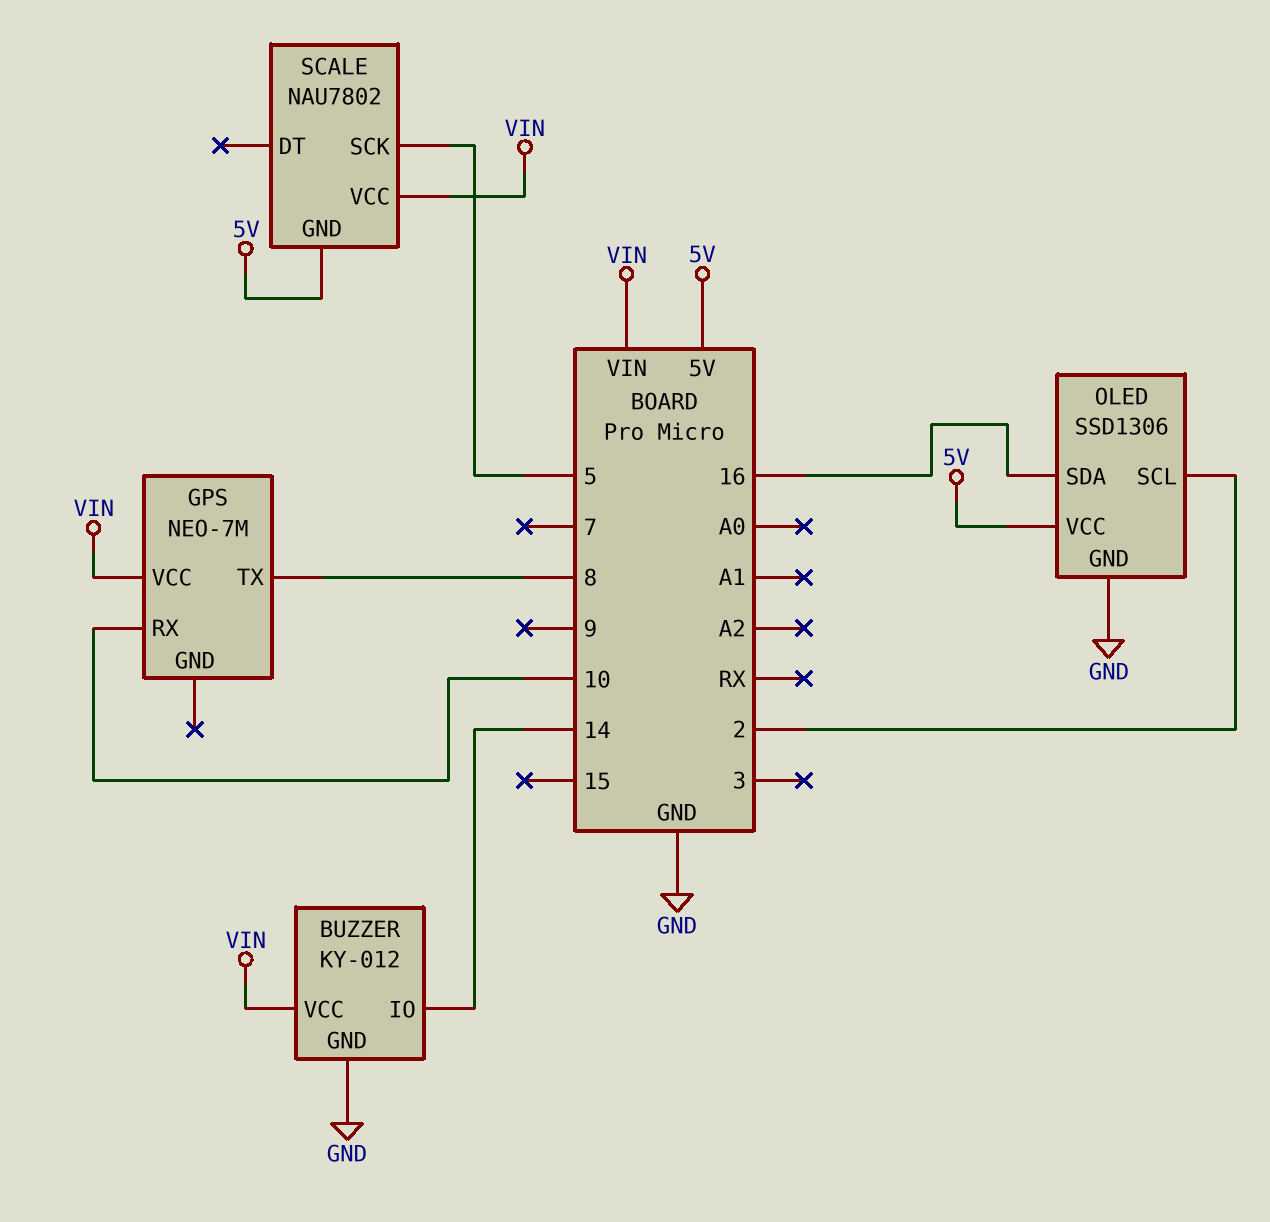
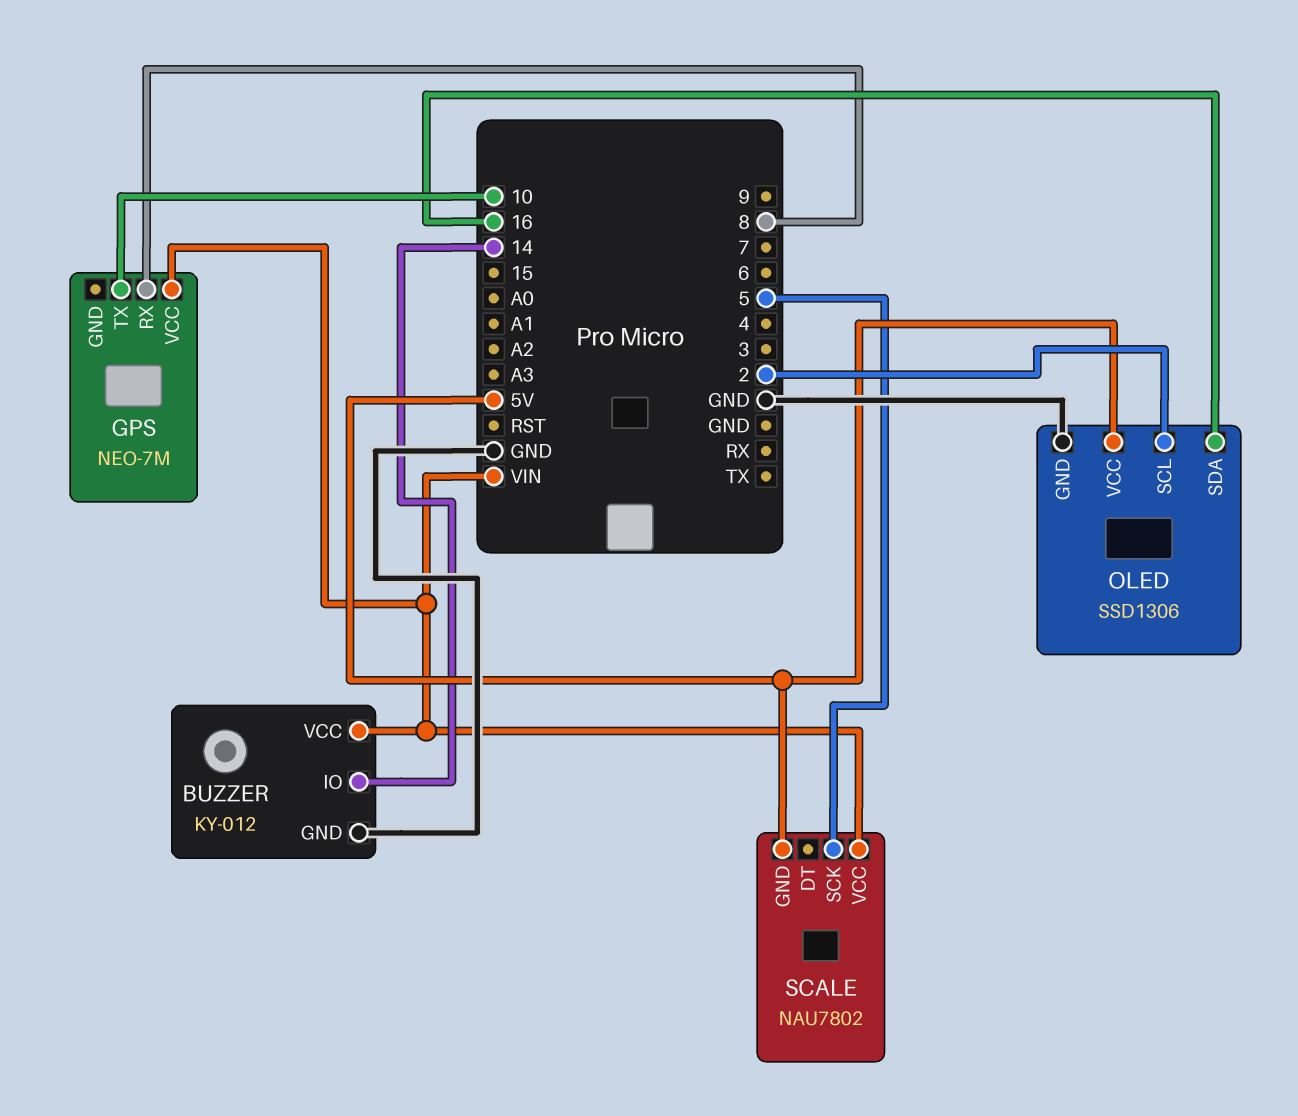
GPS pin RX: 10 -> 8
GPS pin TX: 8 -> 10

